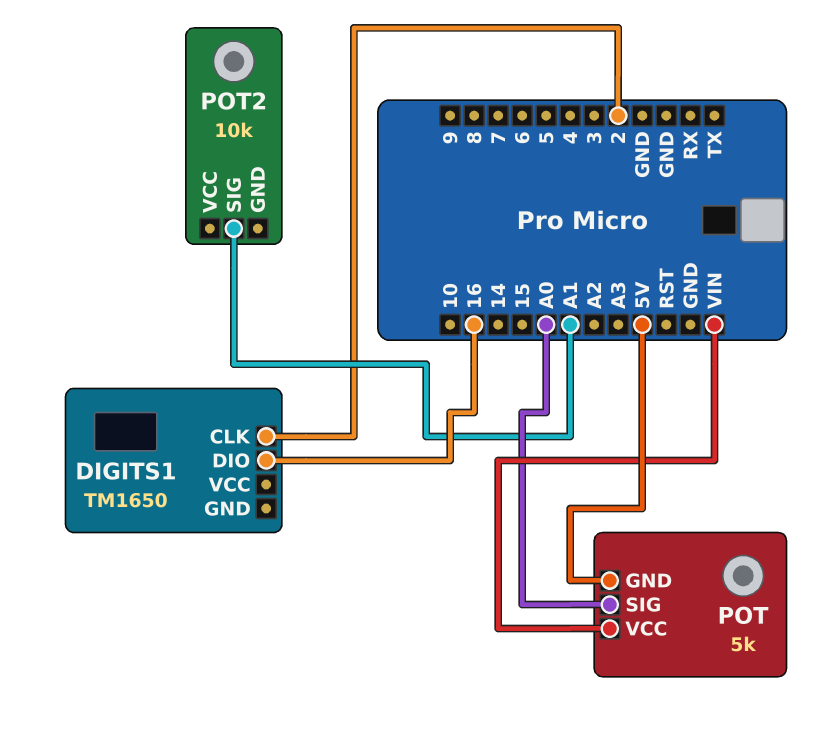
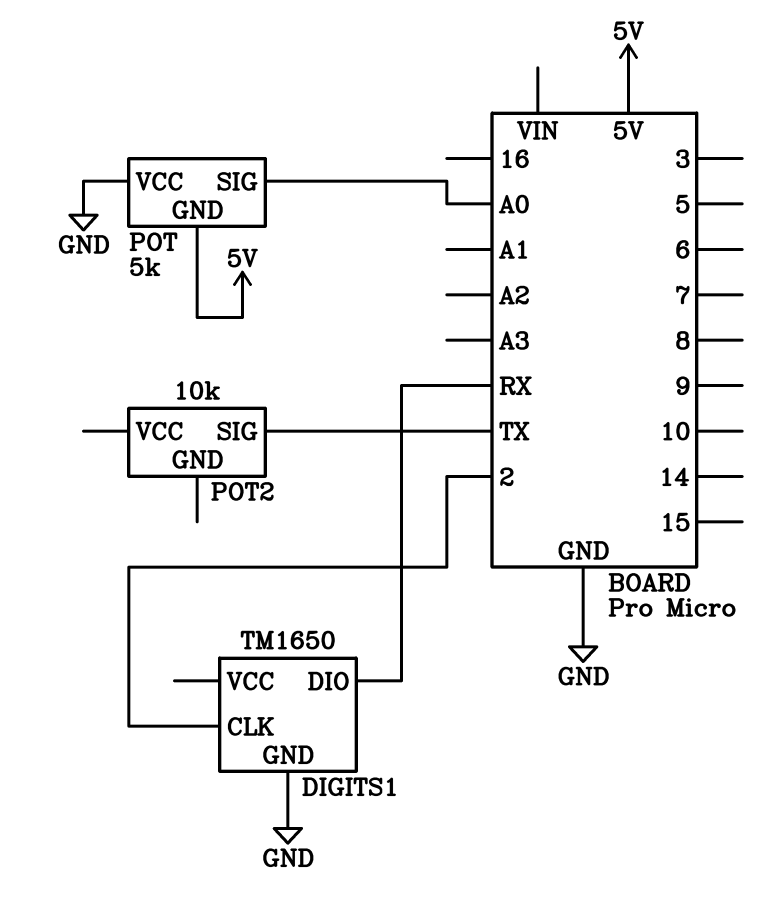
DIGITS1 pin DIO: 16 -> RX
DIGITS1 pin GND: none -> GND
POT pin VCC: VIN -> GND
POT2 pin SIG: A1 -> TX

